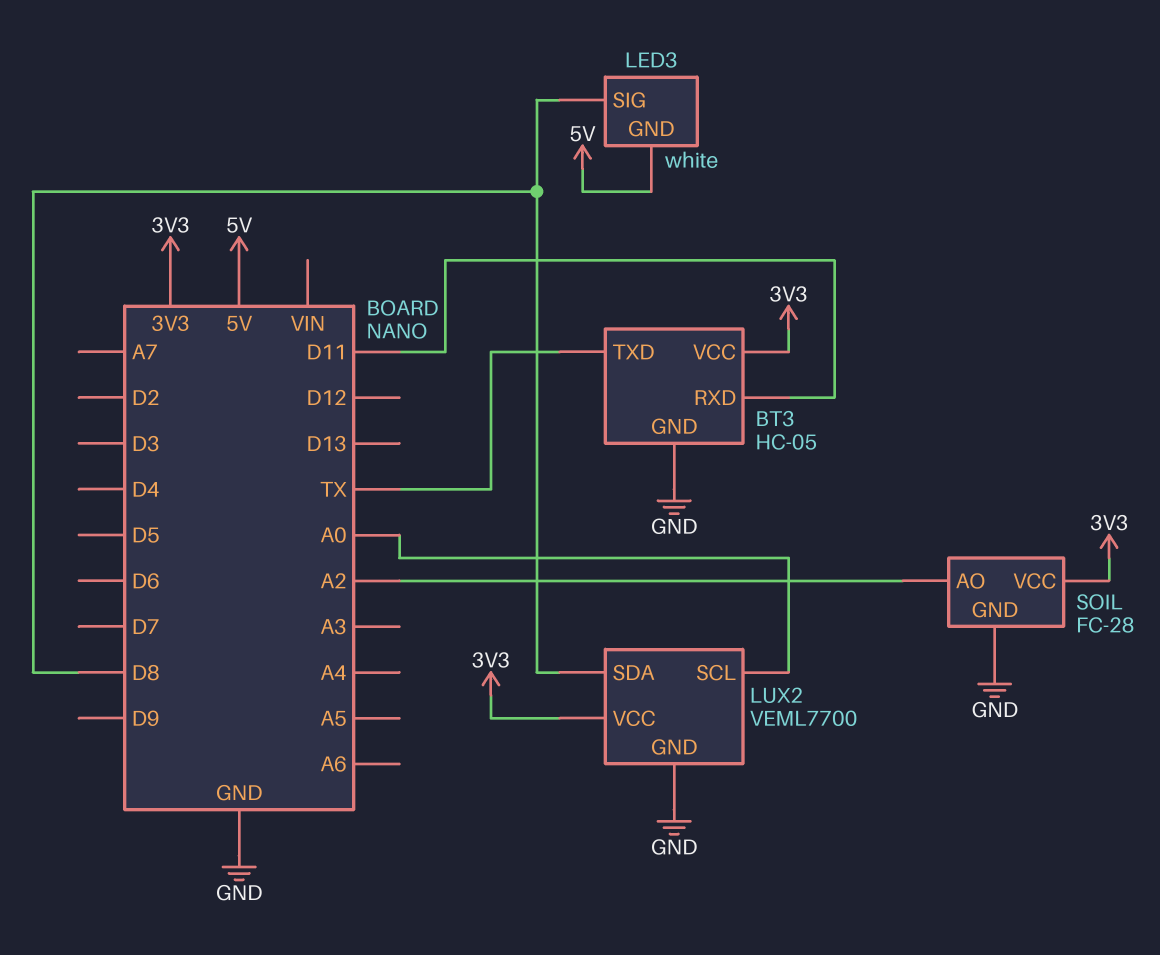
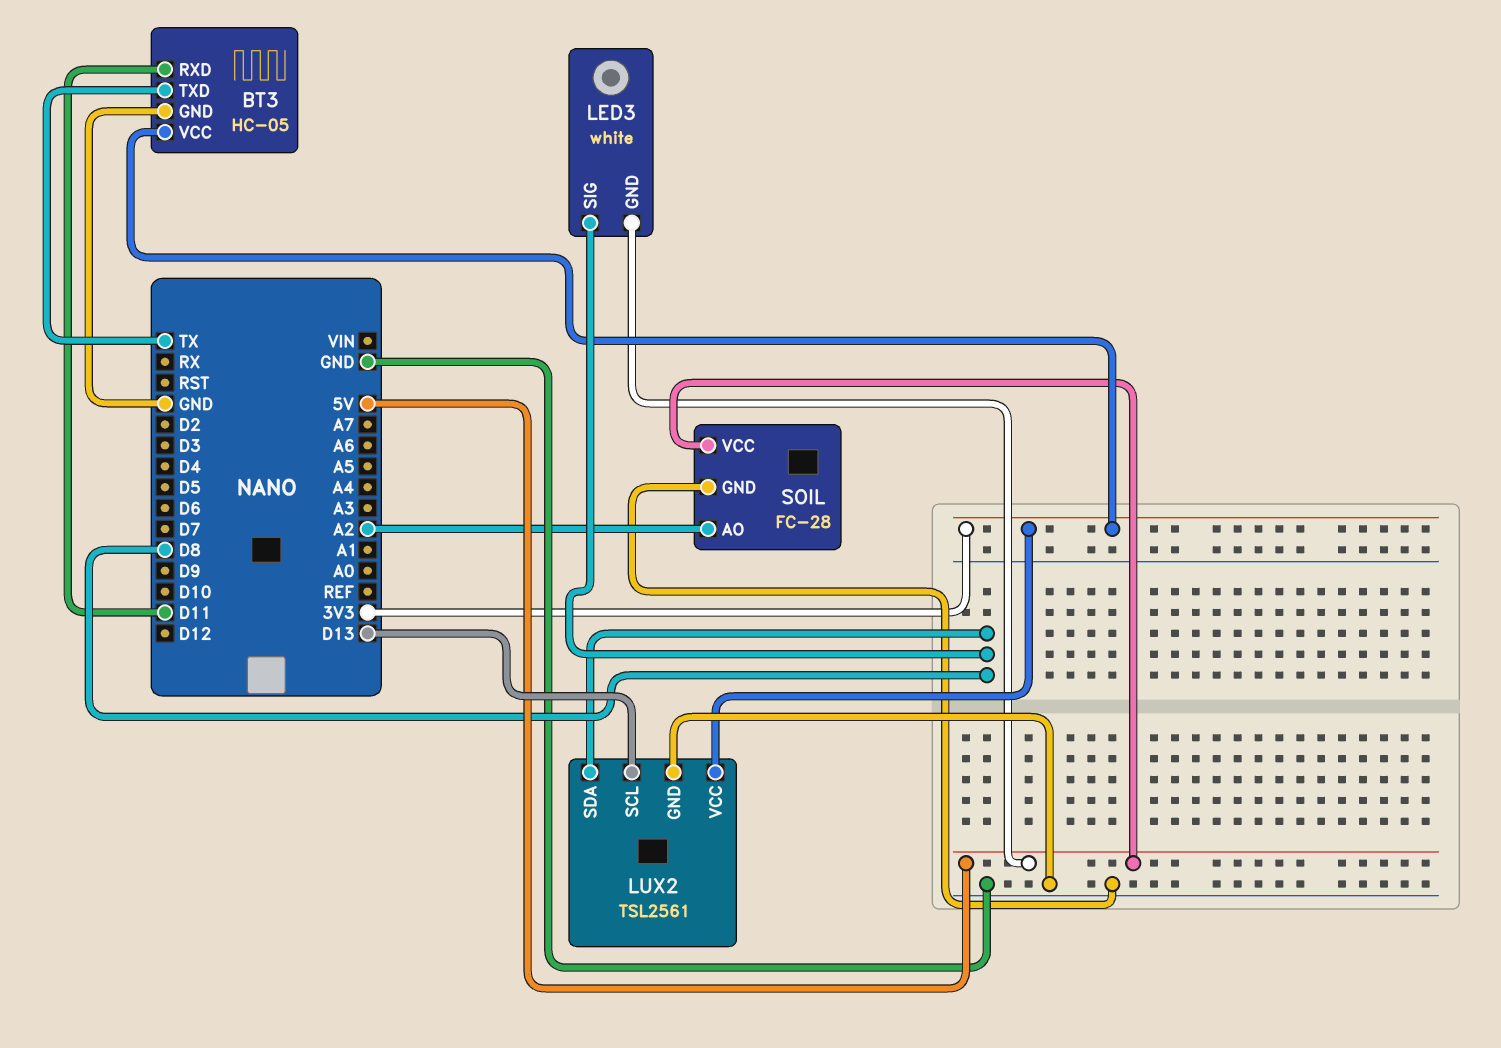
LUX2: VEML7700 -> TSL2561
LUX2 pin SCL: A0 -> D13
SOIL pin VCC: 3V3 -> 5V

